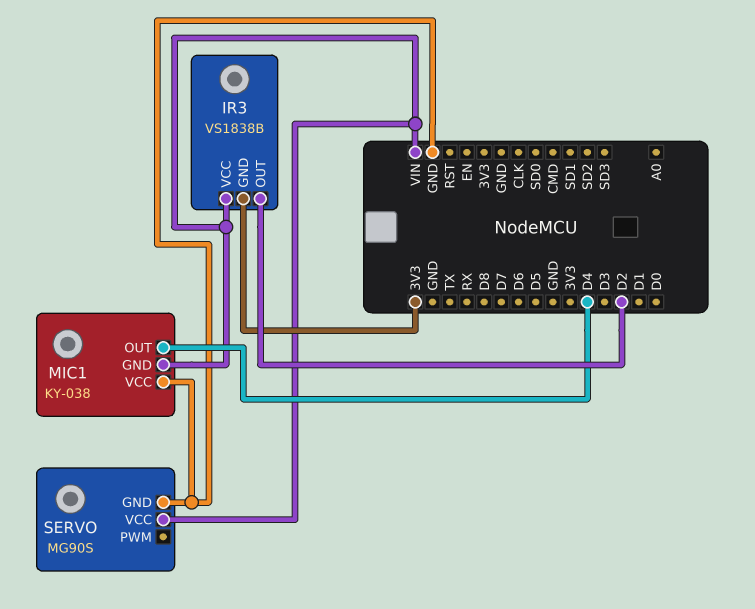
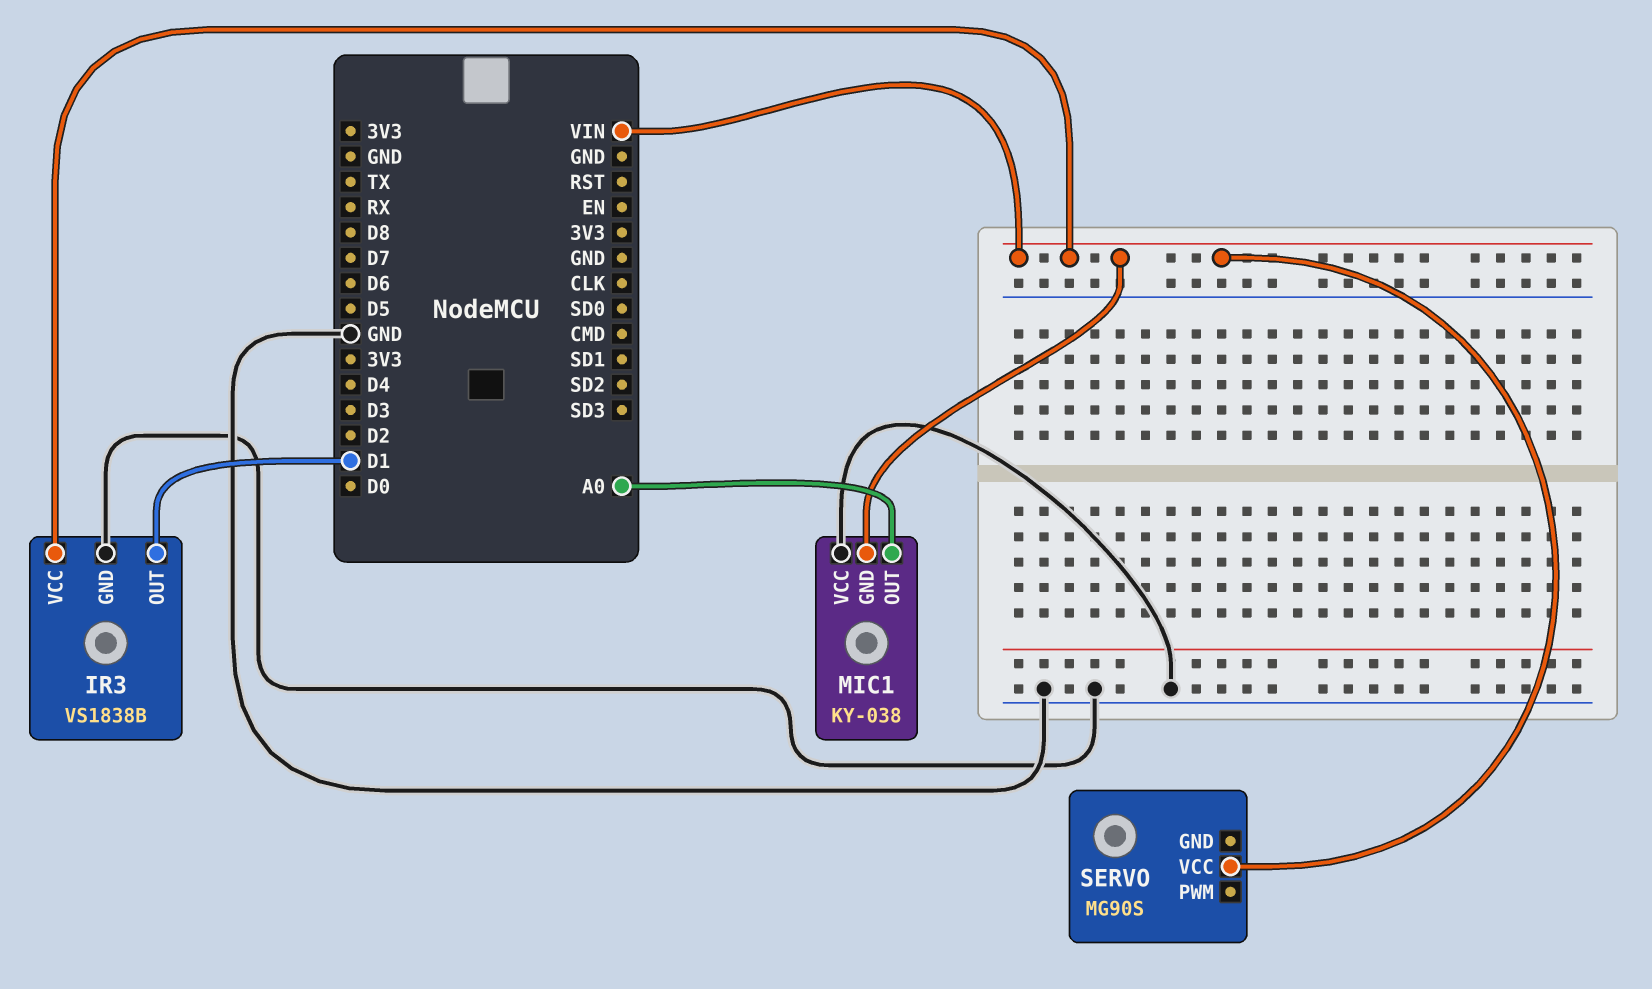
IR3 pin GND: 3V3 -> GND
IR3 pin OUT: D2 -> D1
MIC1 pin OUT: D4 -> A0
SERVO pin GND: GND -> none

